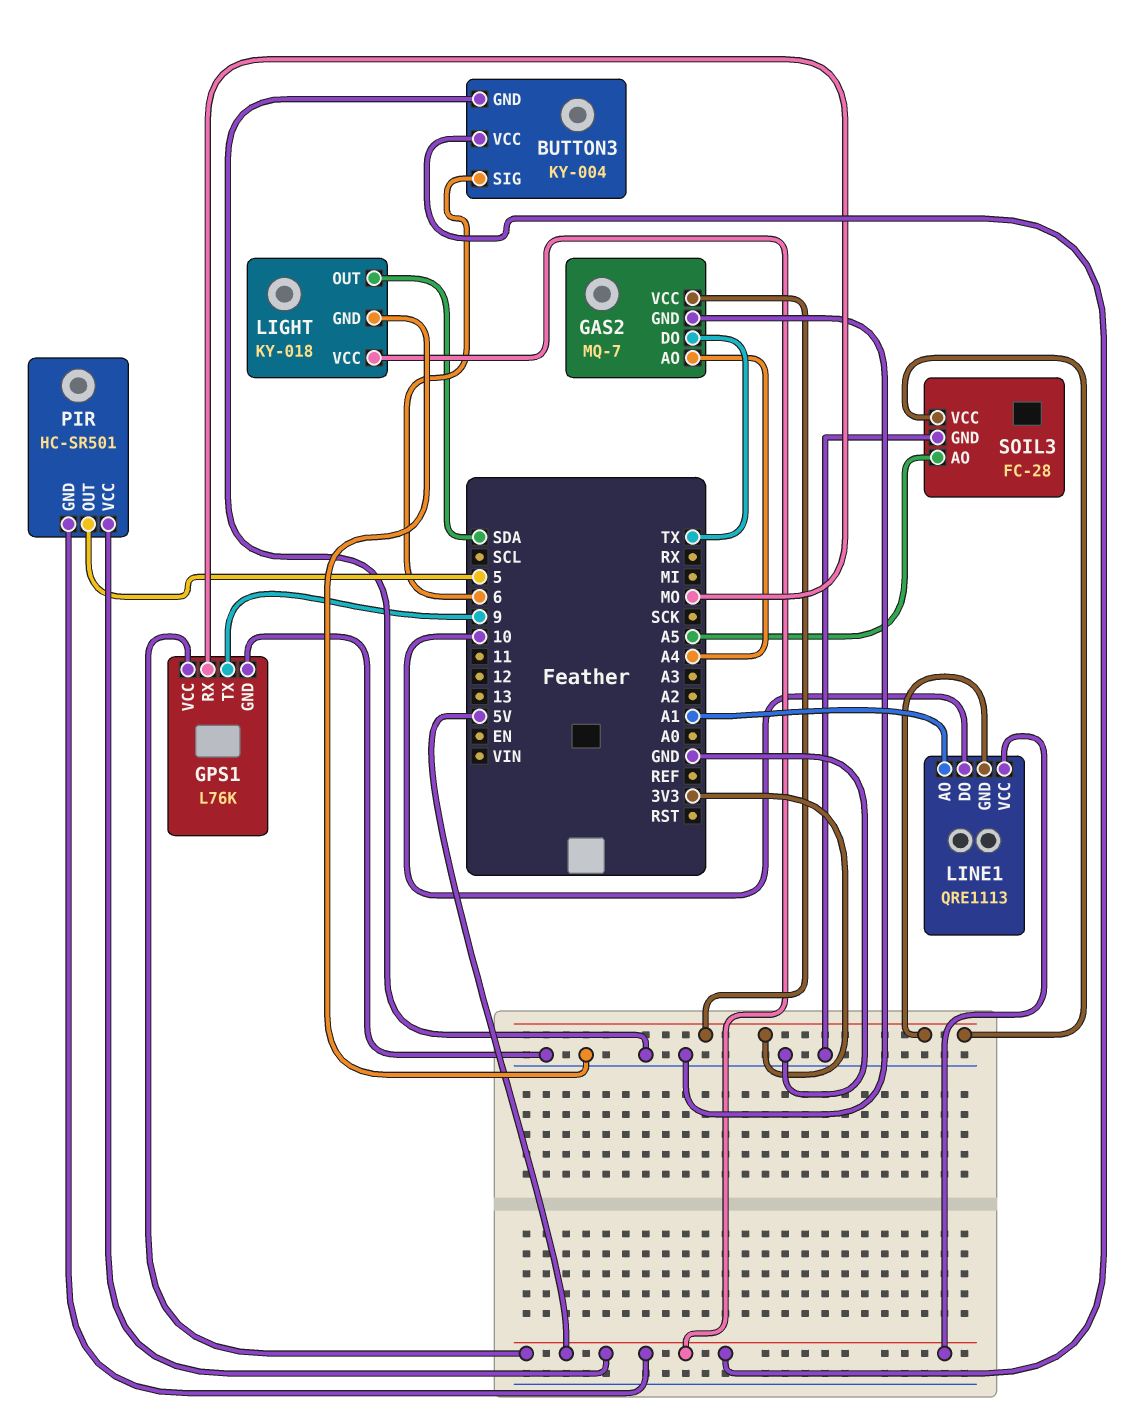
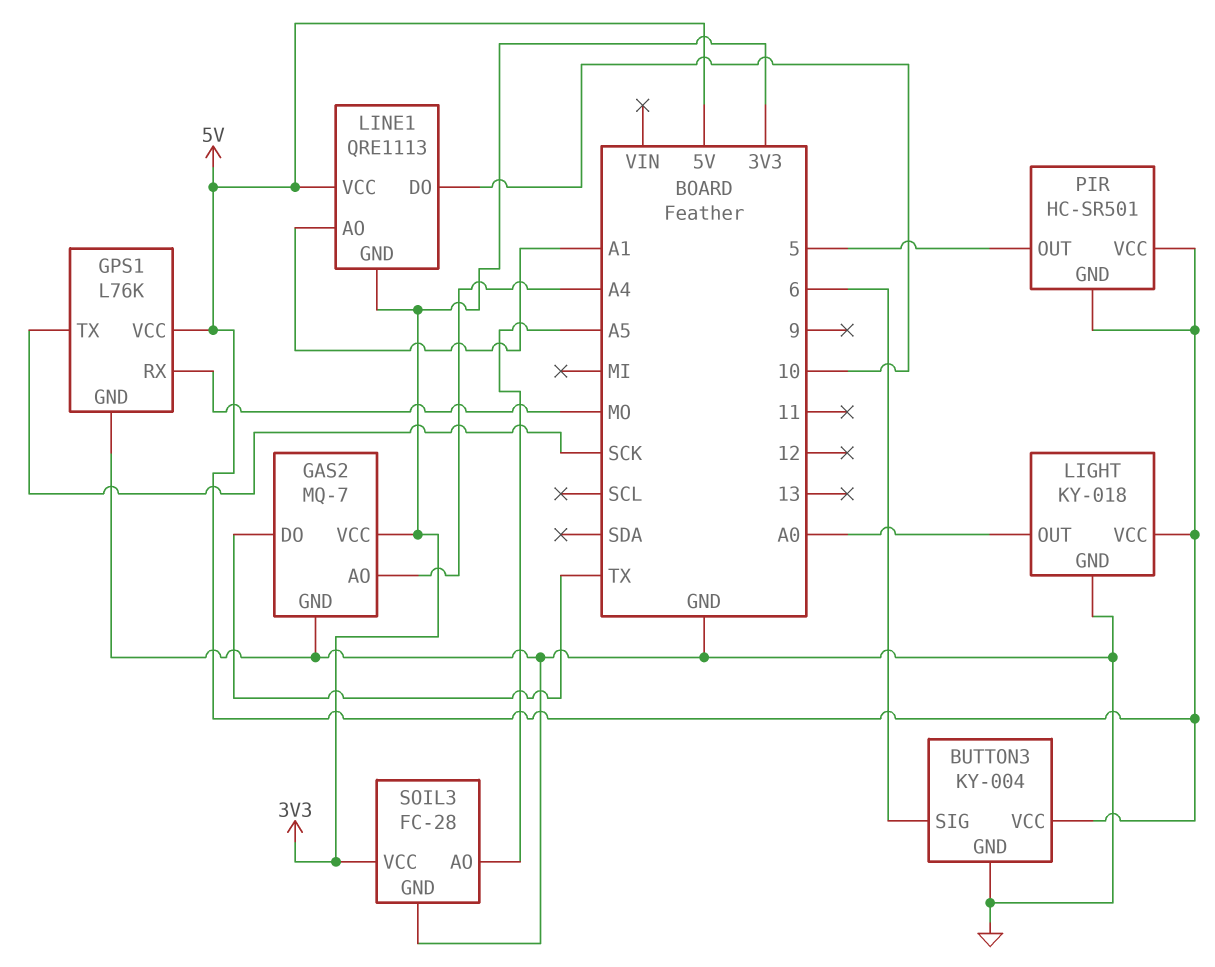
GPS1 pin TX: 9 -> SCK
LIGHT pin OUT: SDA -> A0

